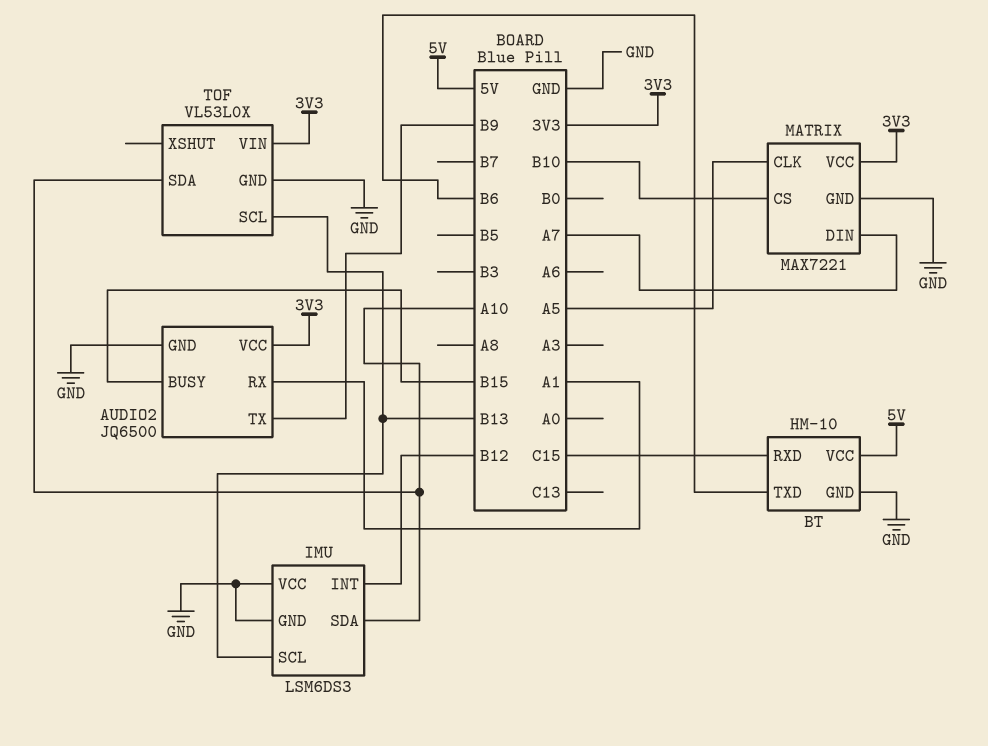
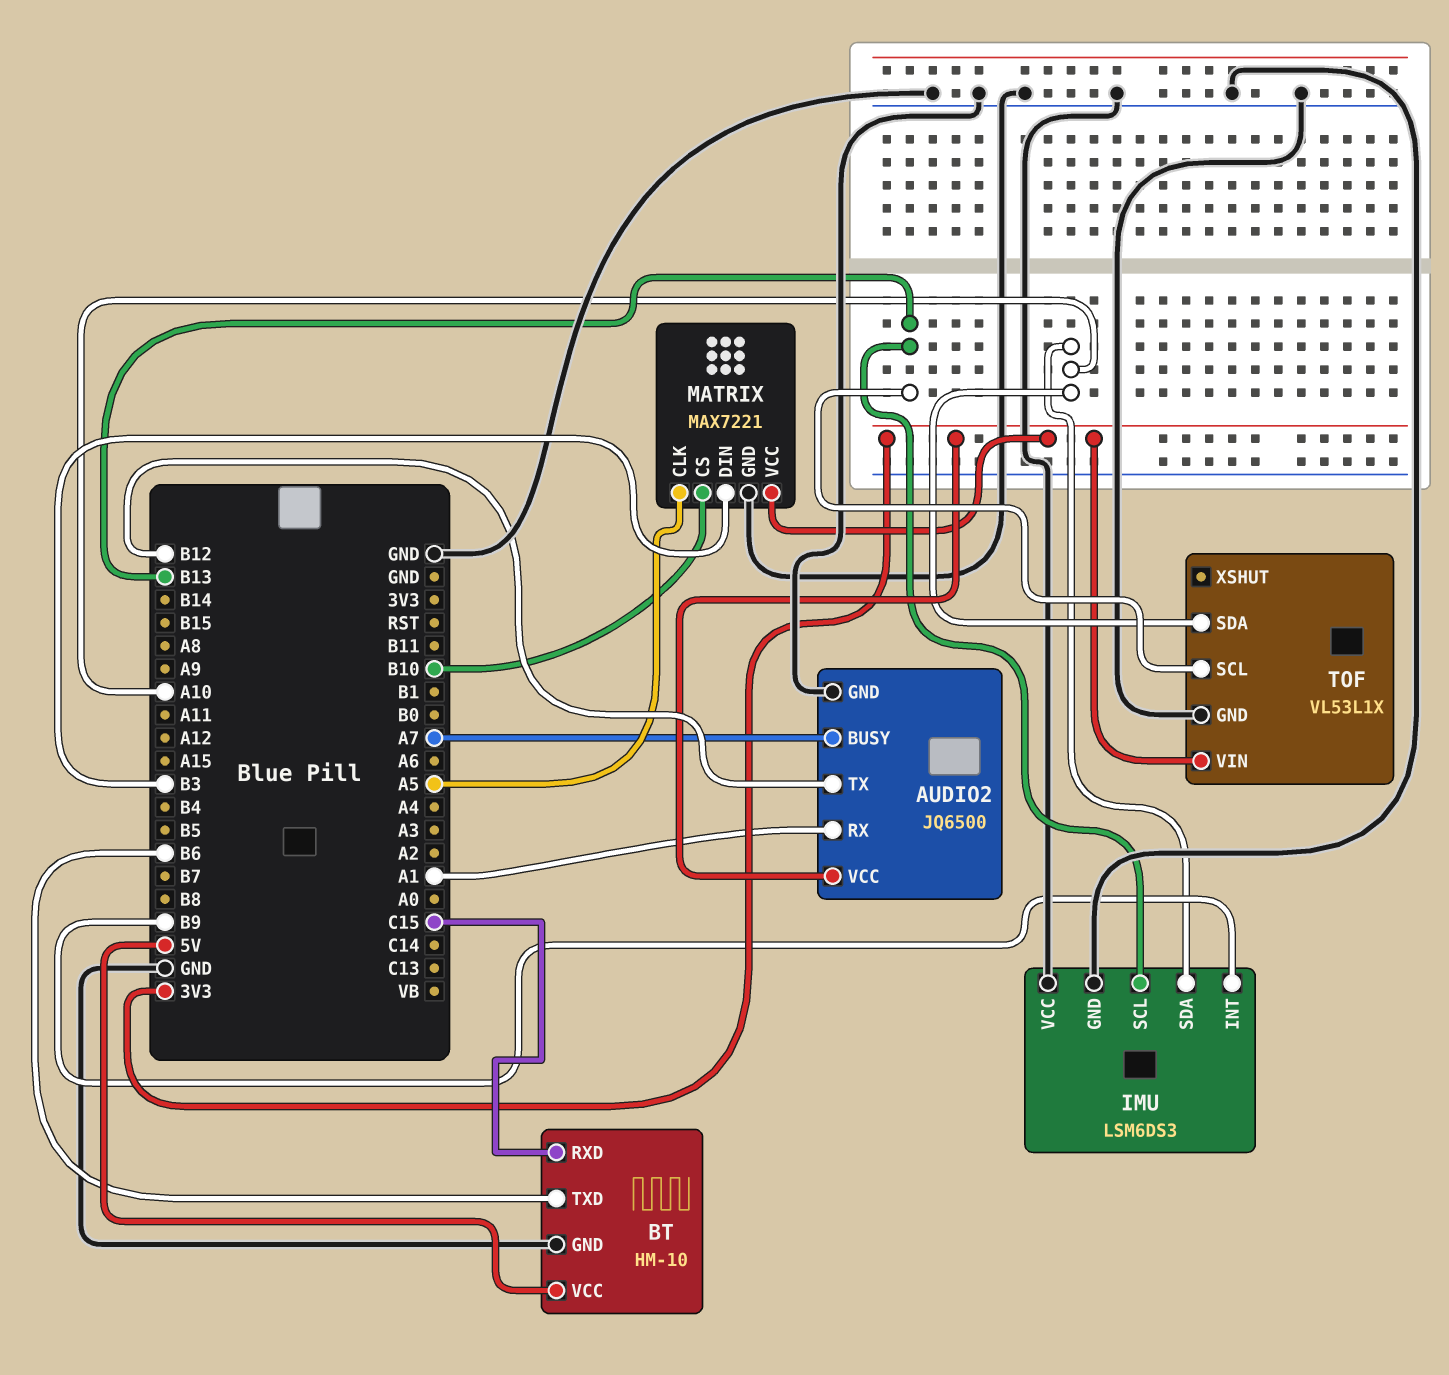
AUDIO2 pin BUSY: B15 -> A7
AUDIO2 pin TX: B9 -> B12
IMU pin INT: B12 -> B9
MATRIX pin DIN: A7 -> B3
TOF: VL53L0X -> VL53L1X

